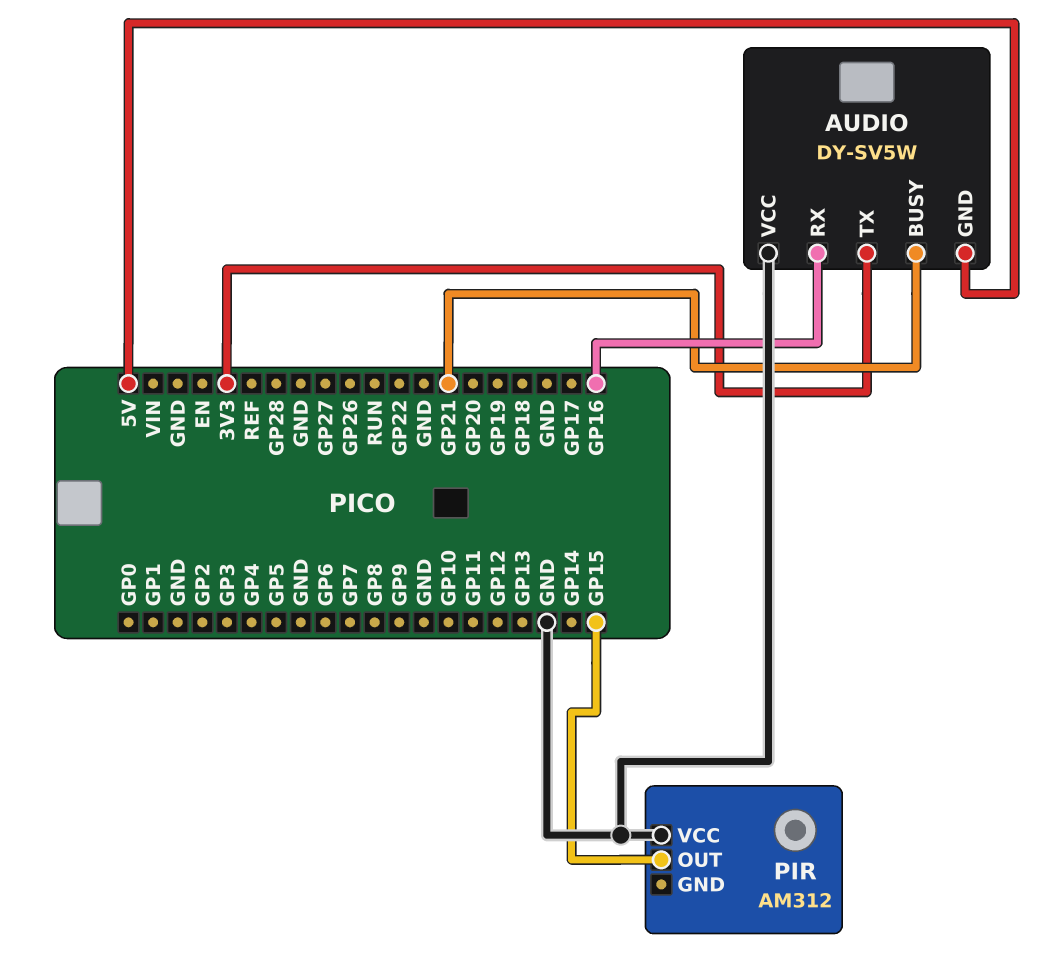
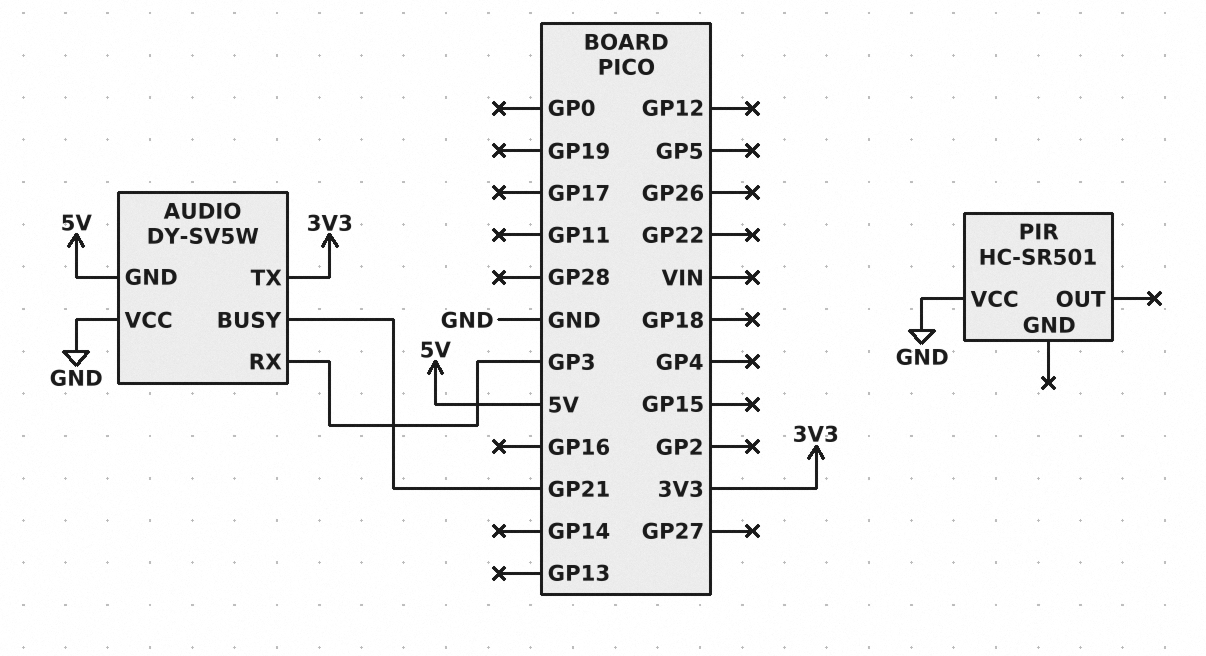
AUDIO pin RX: GP16 -> GP3
PIR: AM312 -> HC-SR501
PIR pin OUT: GP15 -> none

